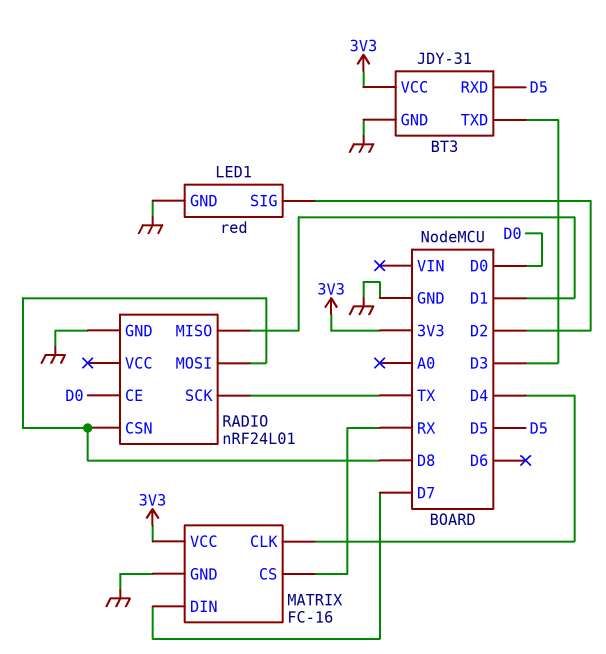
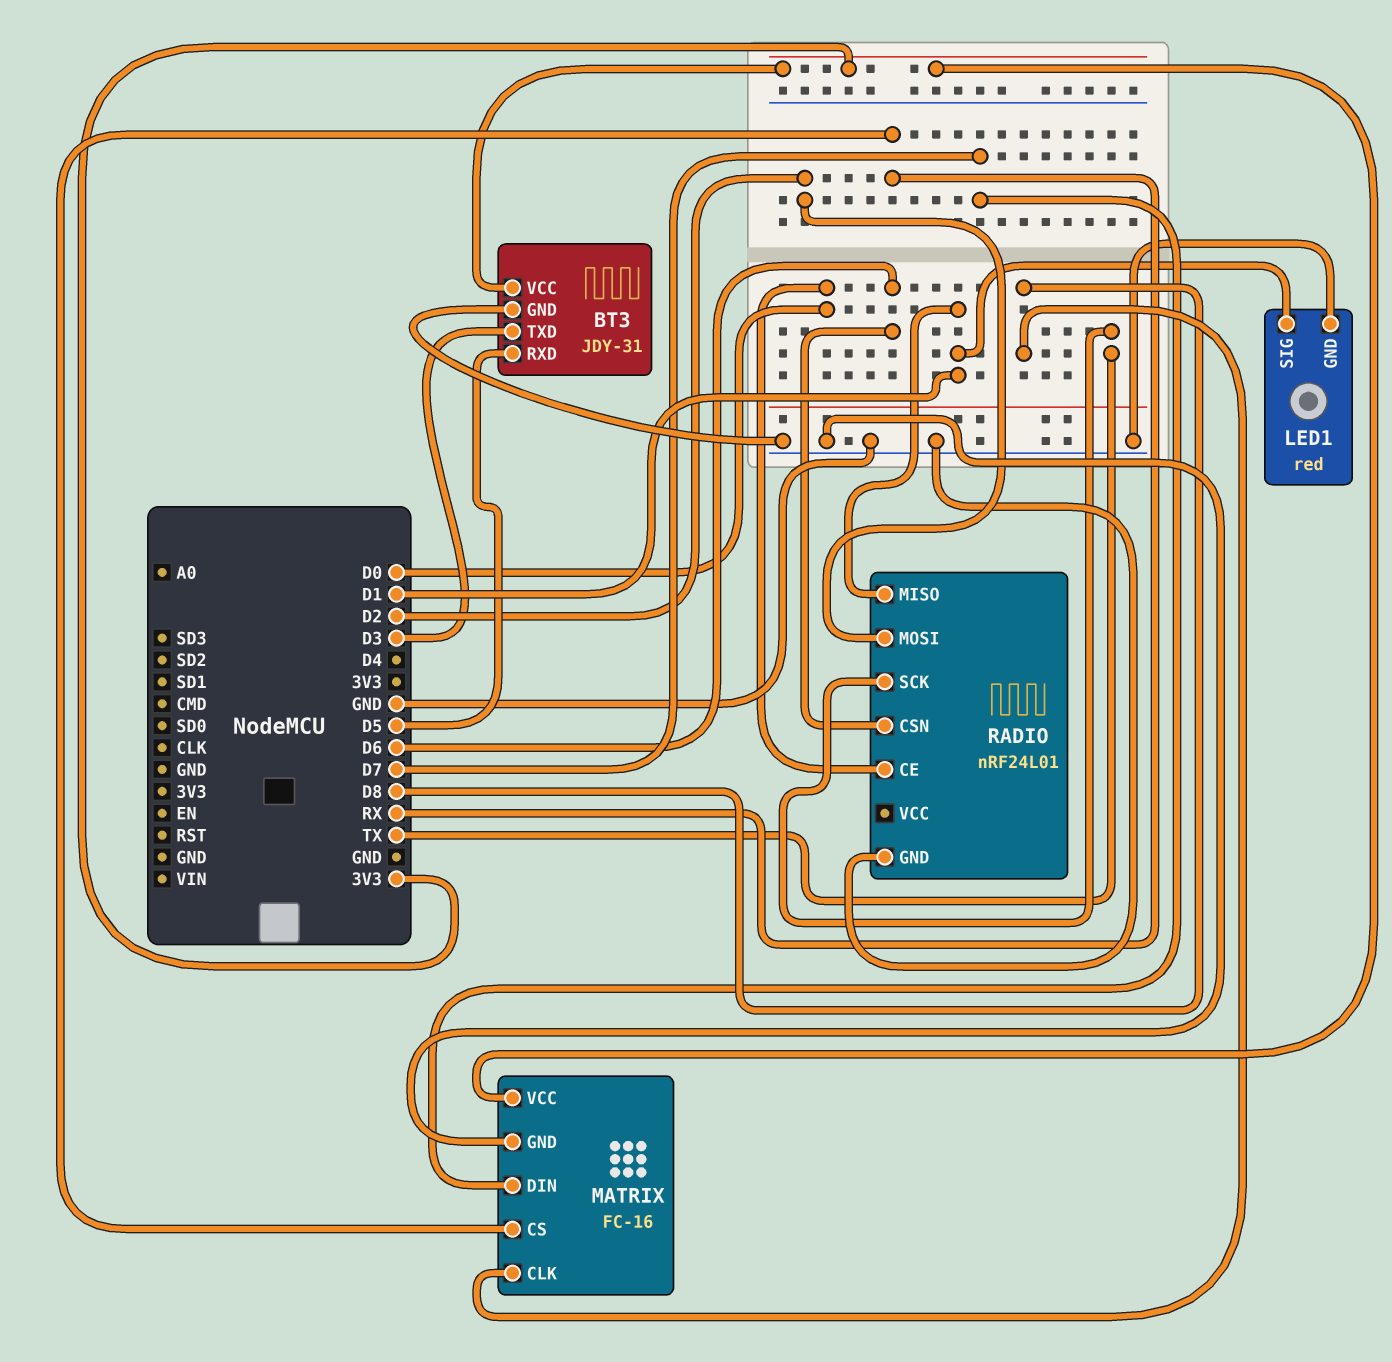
LED1 pin SIG: D2 -> D1
MATRIX pin CLK: D4 -> D8
RADIO pin CSN: D8 -> D6
RADIO pin MOSI: D8 -> D2

